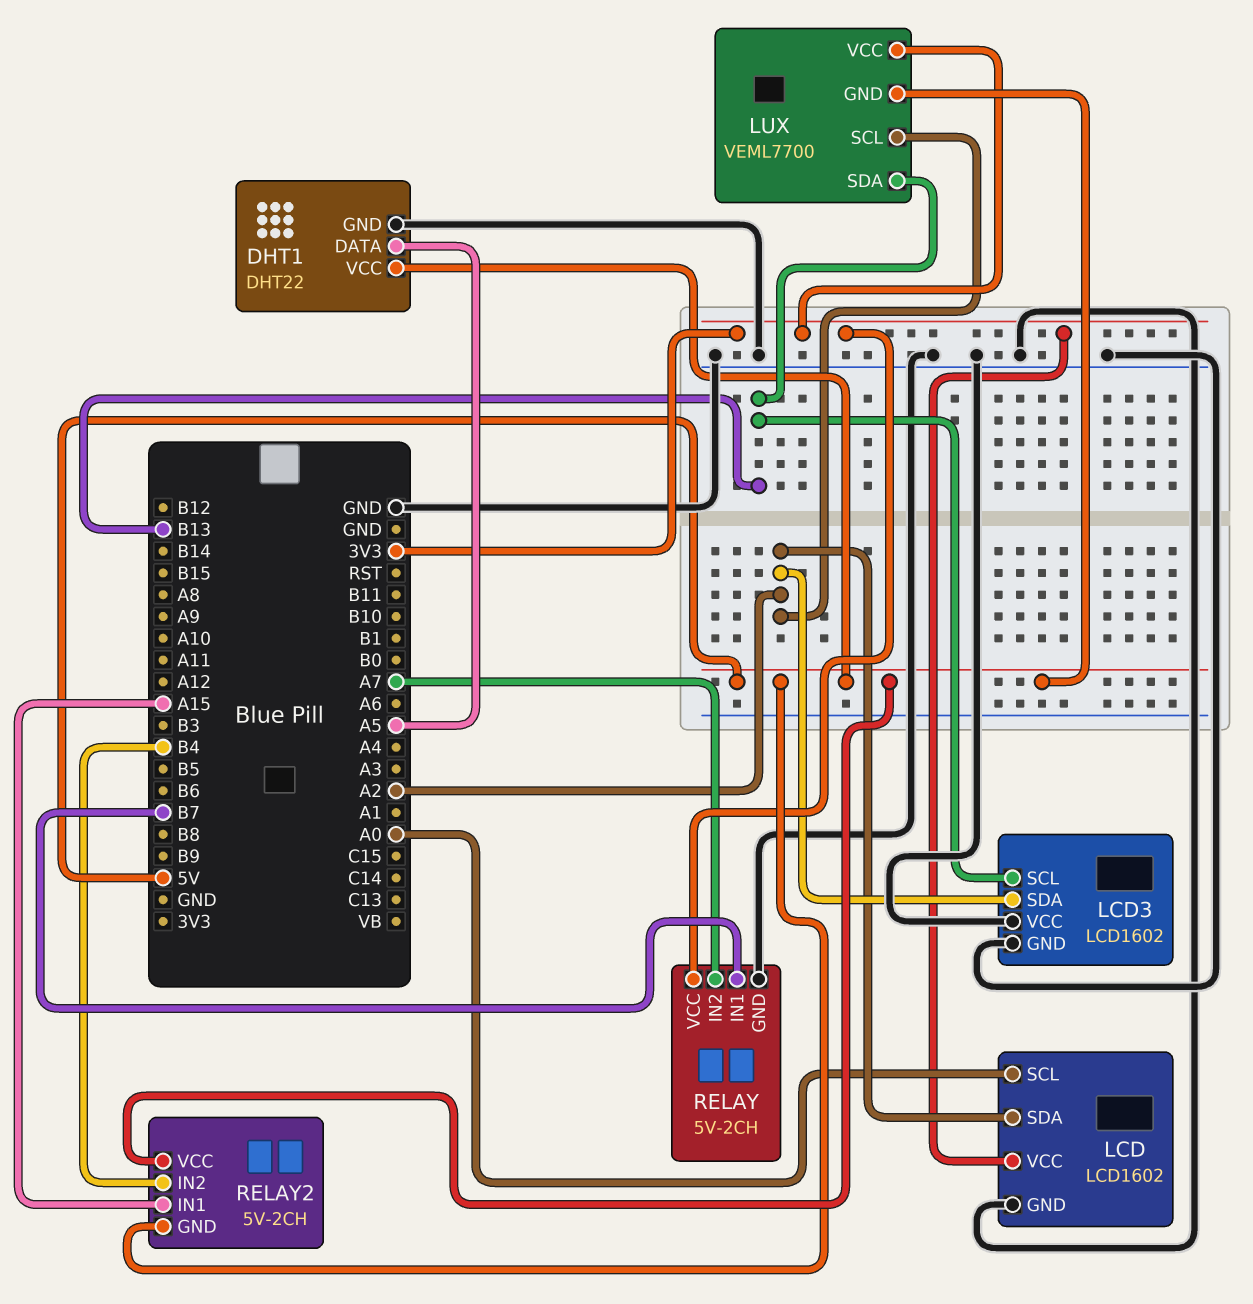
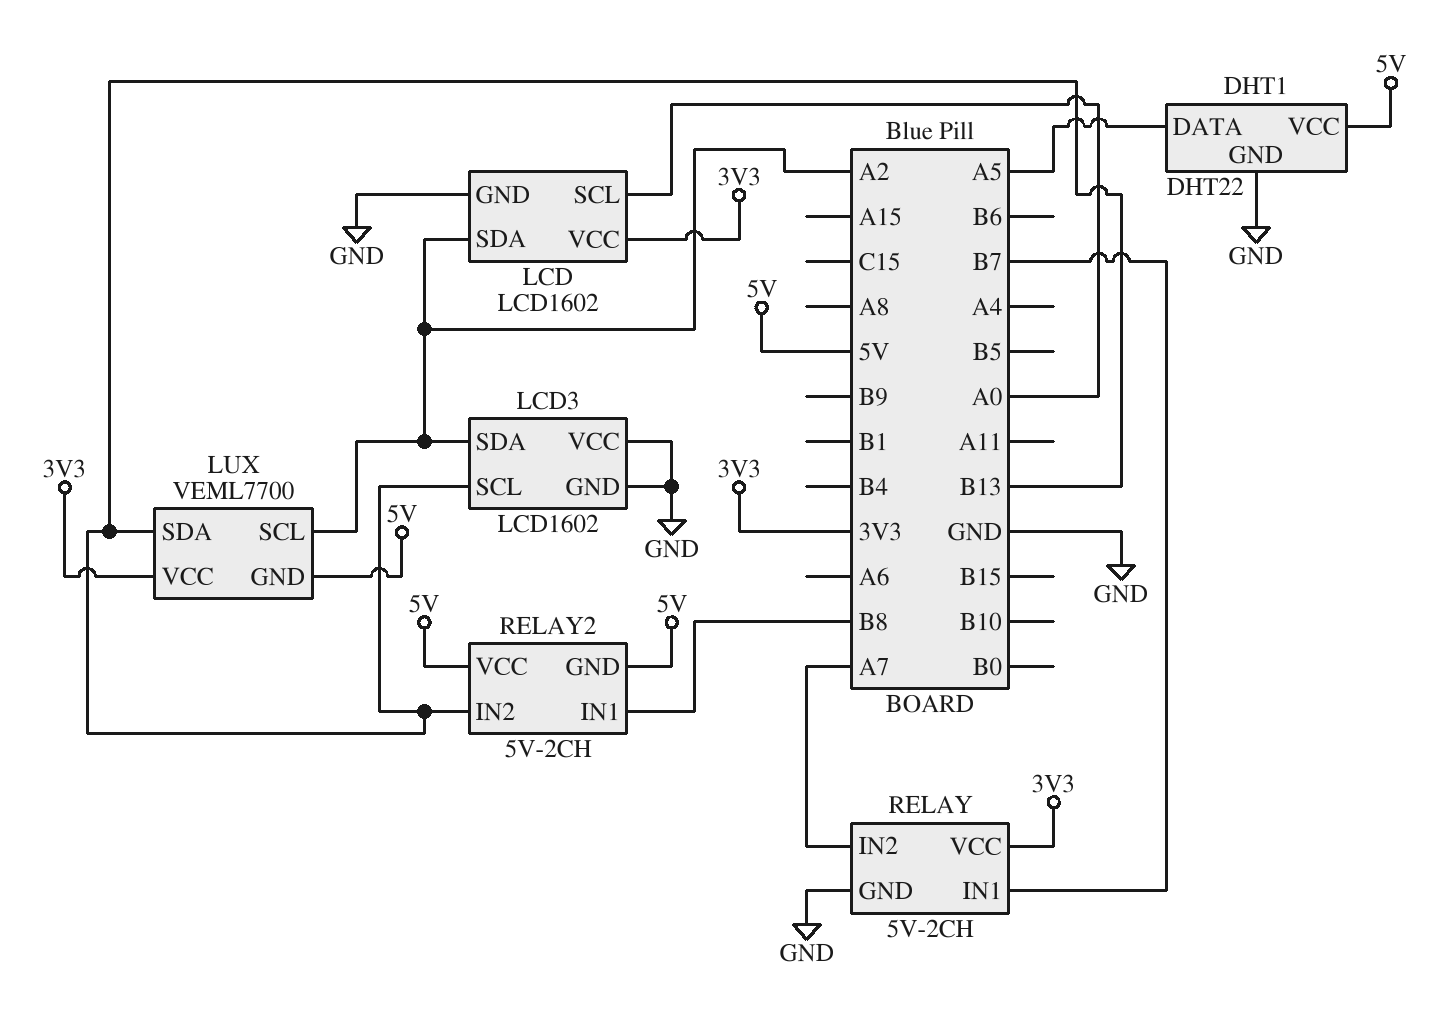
RELAY2 pin IN1: A15 -> B8
RELAY2 pin IN2: B4 -> B13

